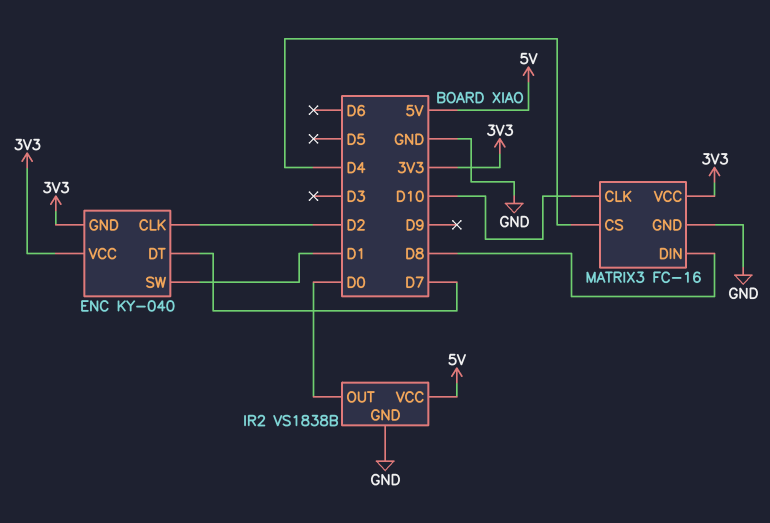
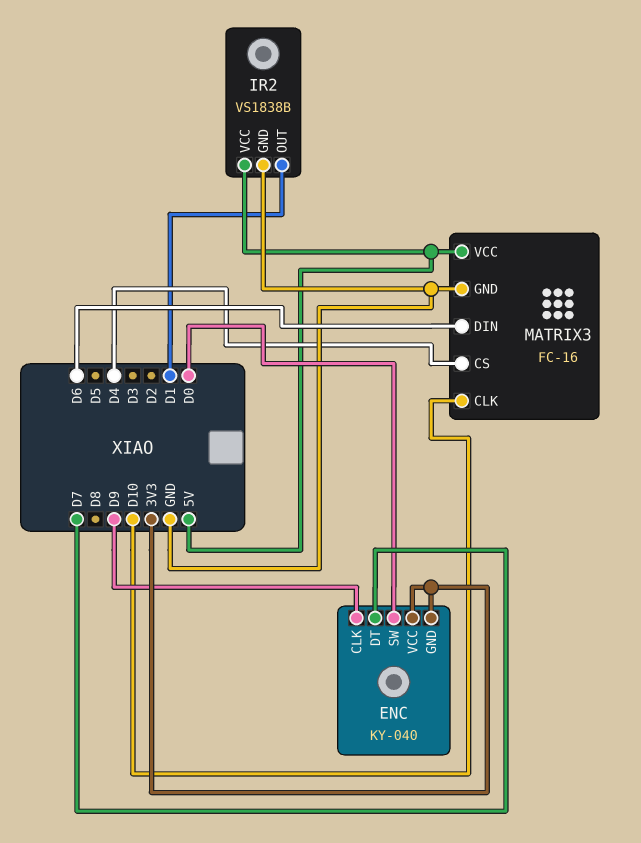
ENC pin CLK: D2 -> D9
ENC pin SW: D1 -> D0
IR2 pin OUT: D0 -> D1
MATRIX3 pin DIN: D8 -> D6
MATRIX3 pin VCC: 3V3 -> 5V

